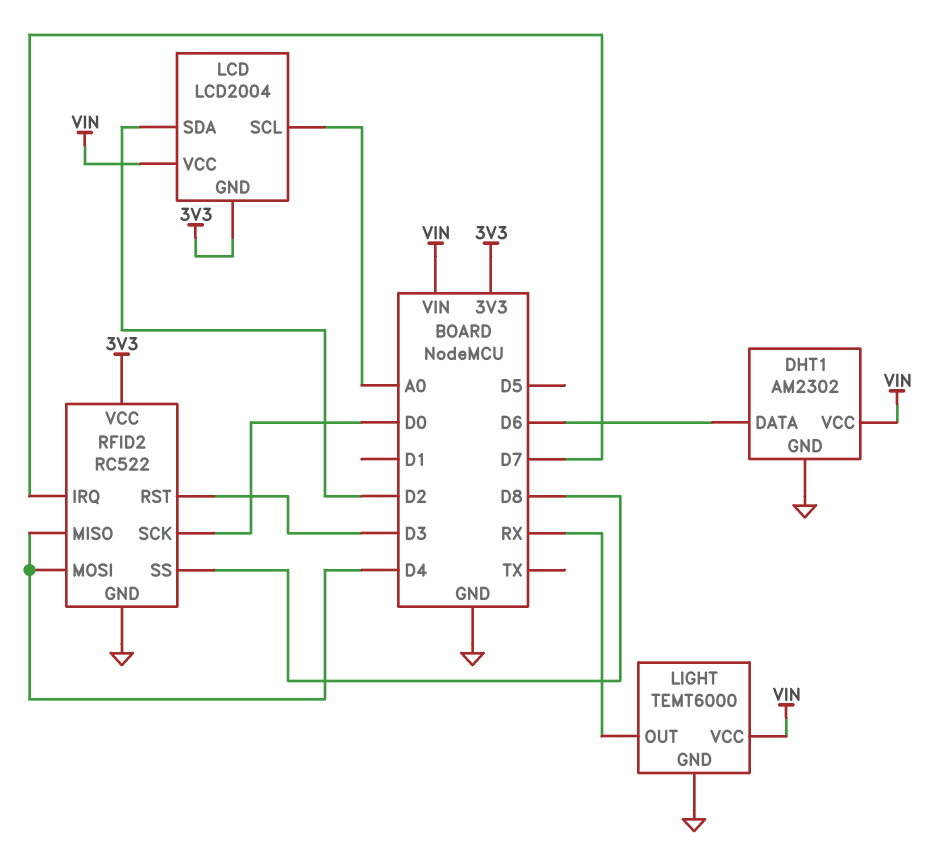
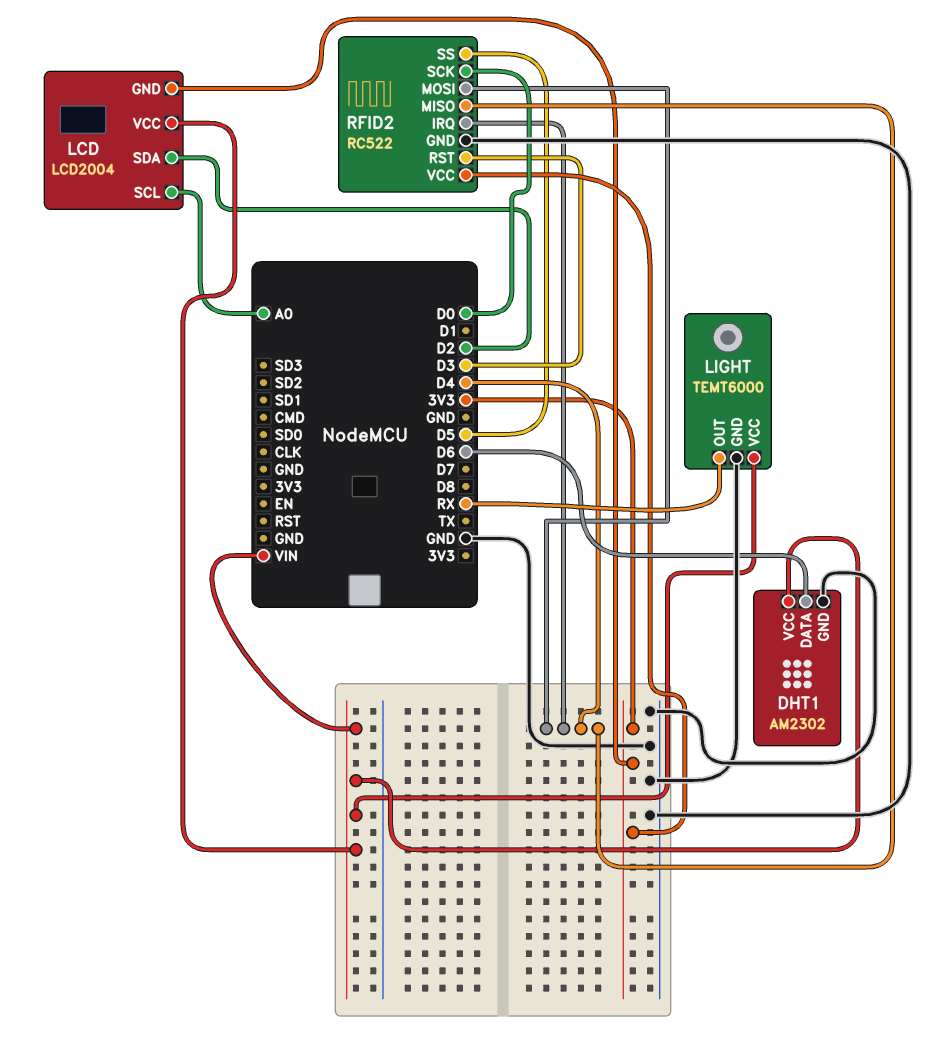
RFID2 pin IRQ: D7 -> D4
RFID2 pin SS: D8 -> D5

